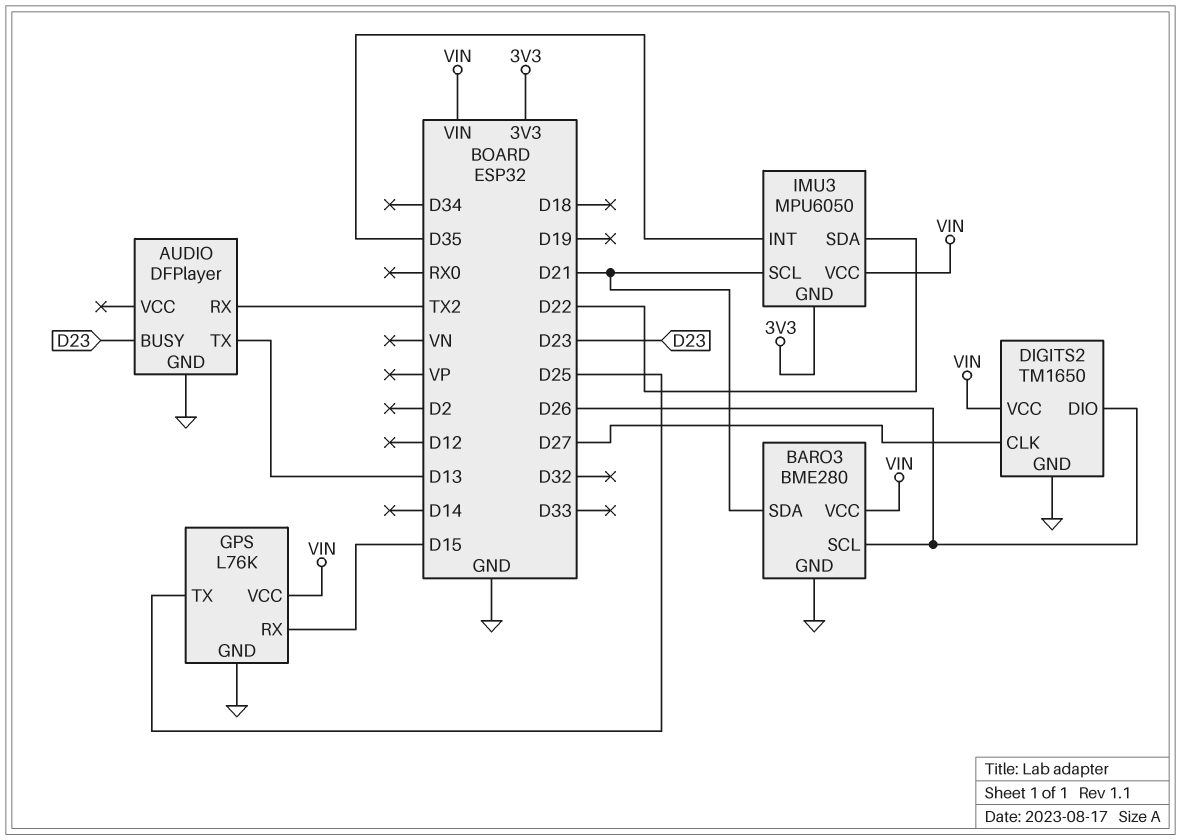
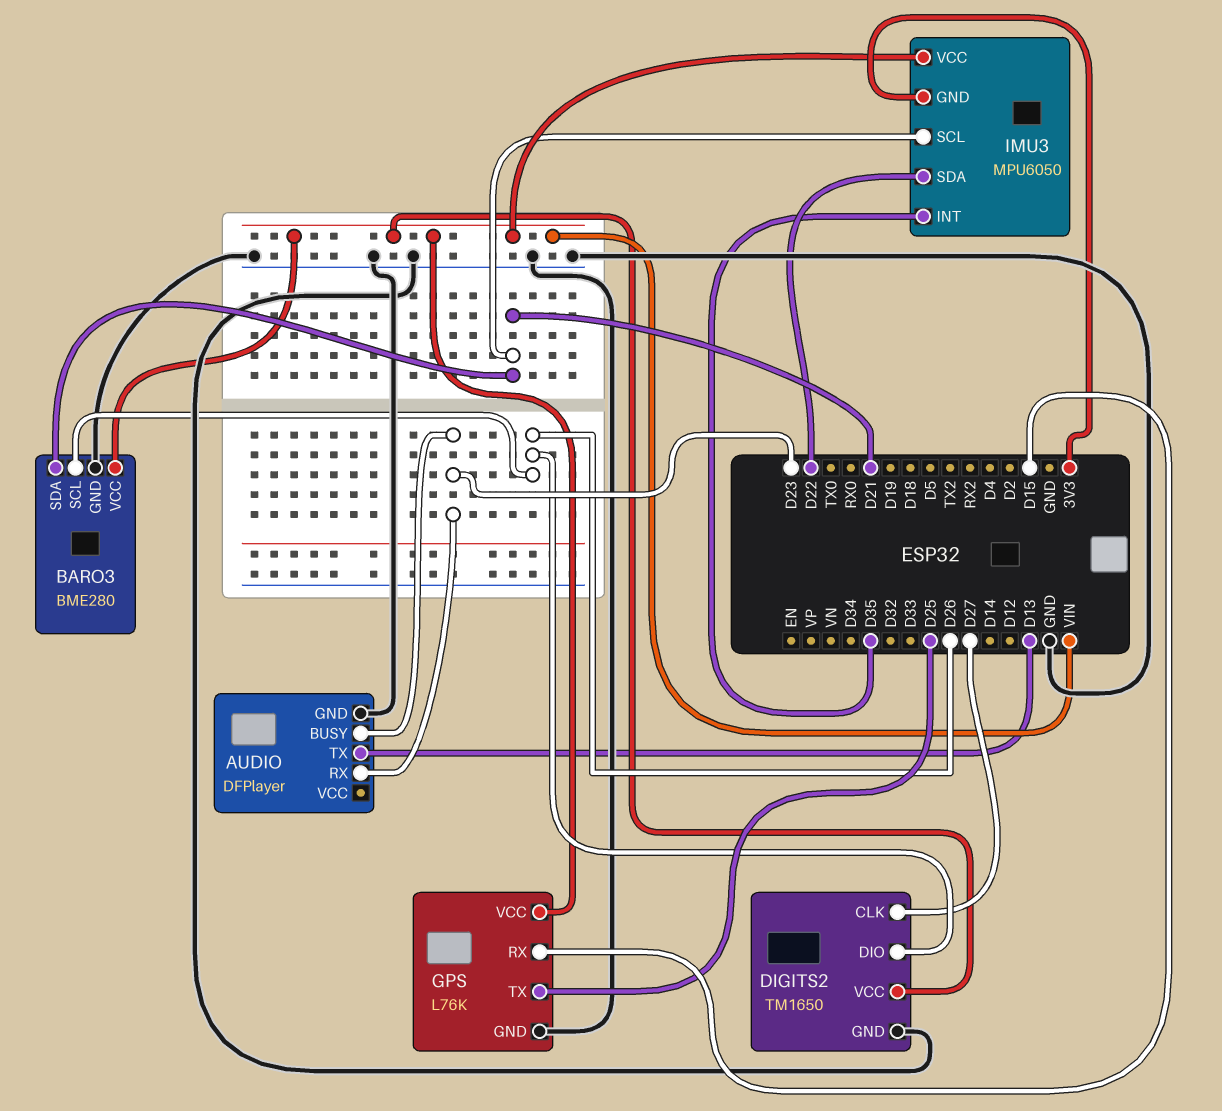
AUDIO pin RX: TX2 -> D23

